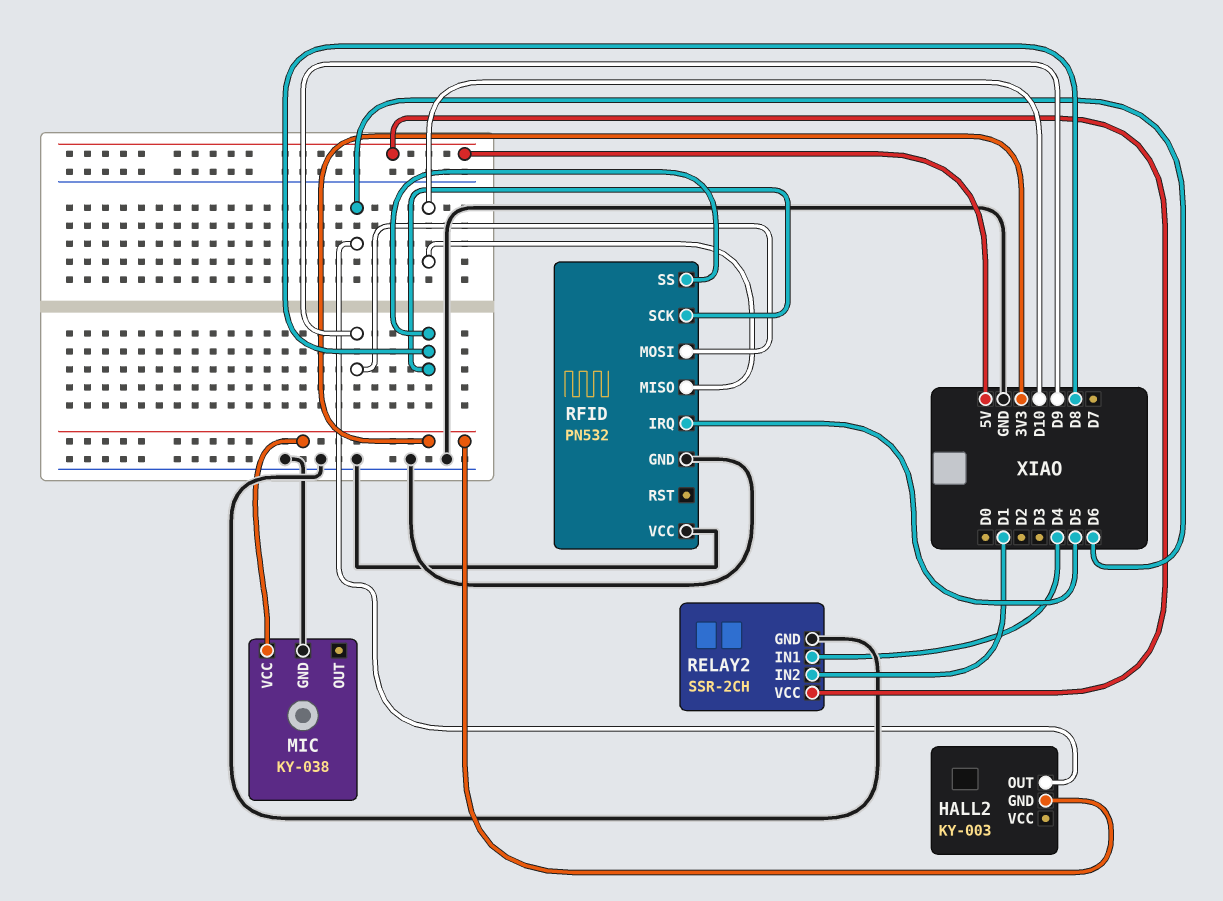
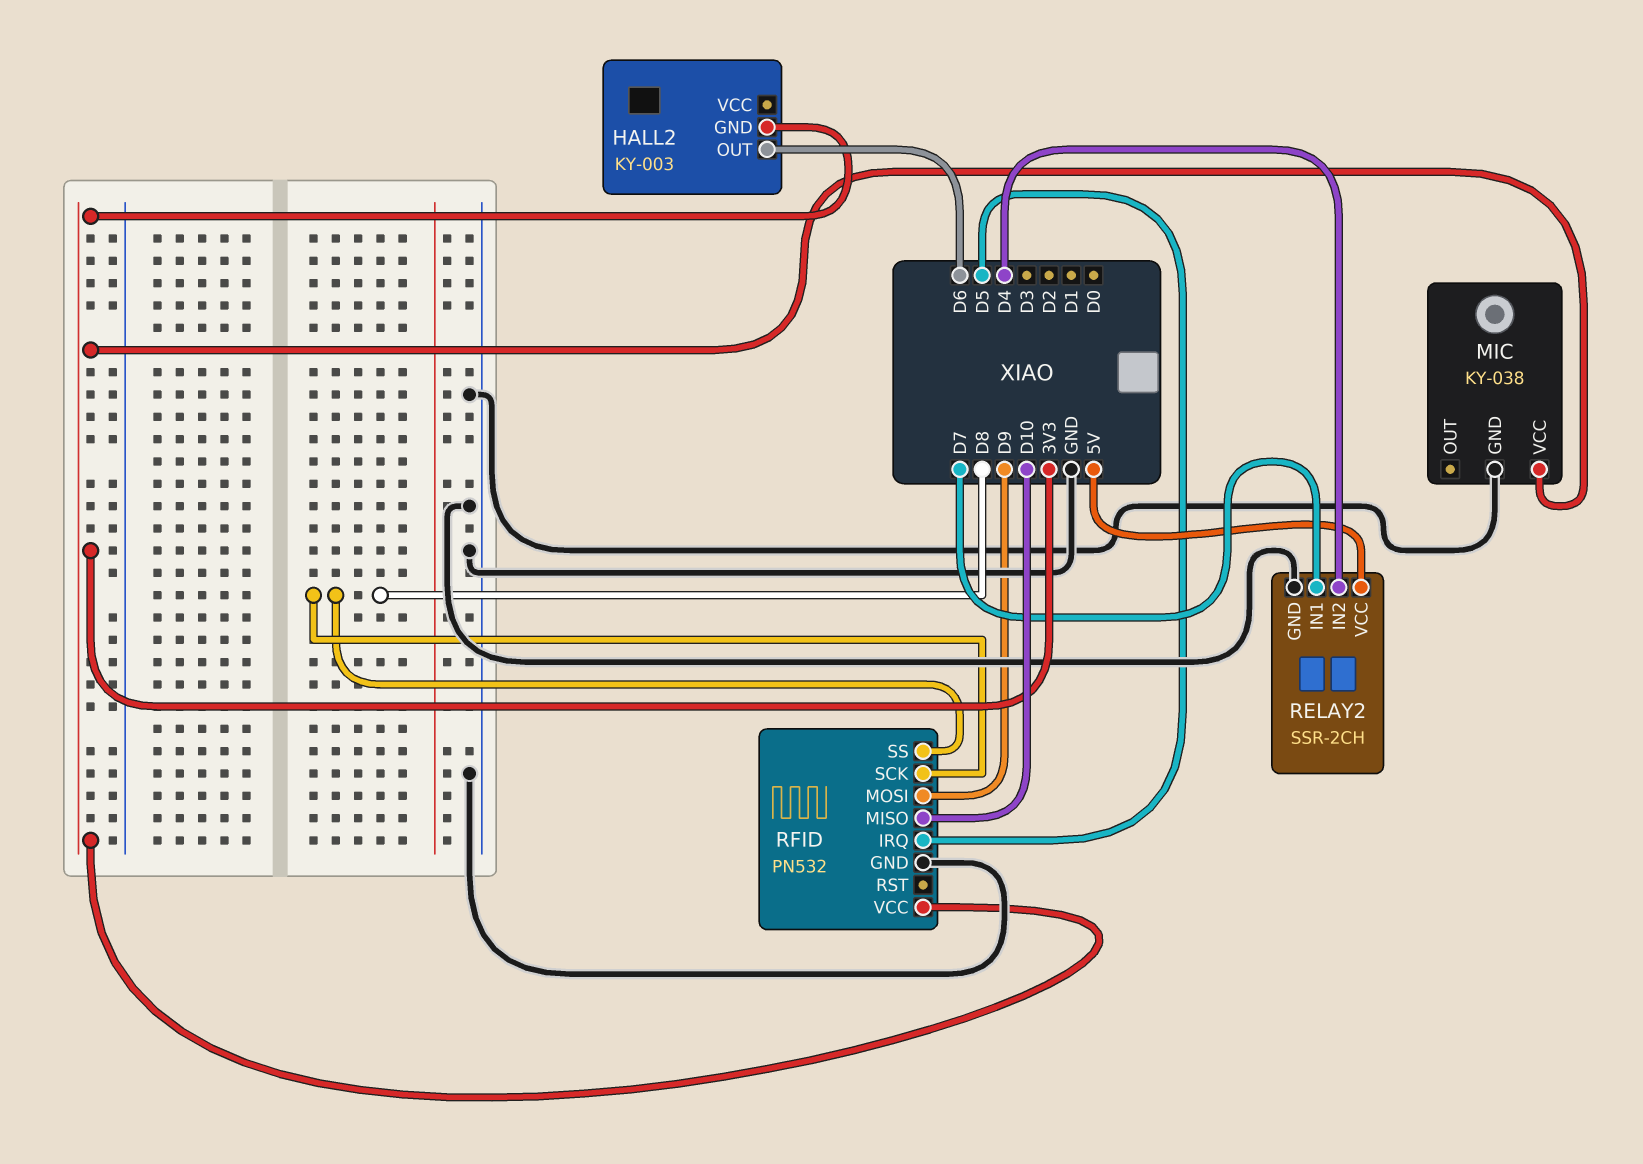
RELAY2 pin IN1: D4 -> D7
RELAY2 pin IN2: D1 -> D4
RFID pin VCC: GND -> 3V3

